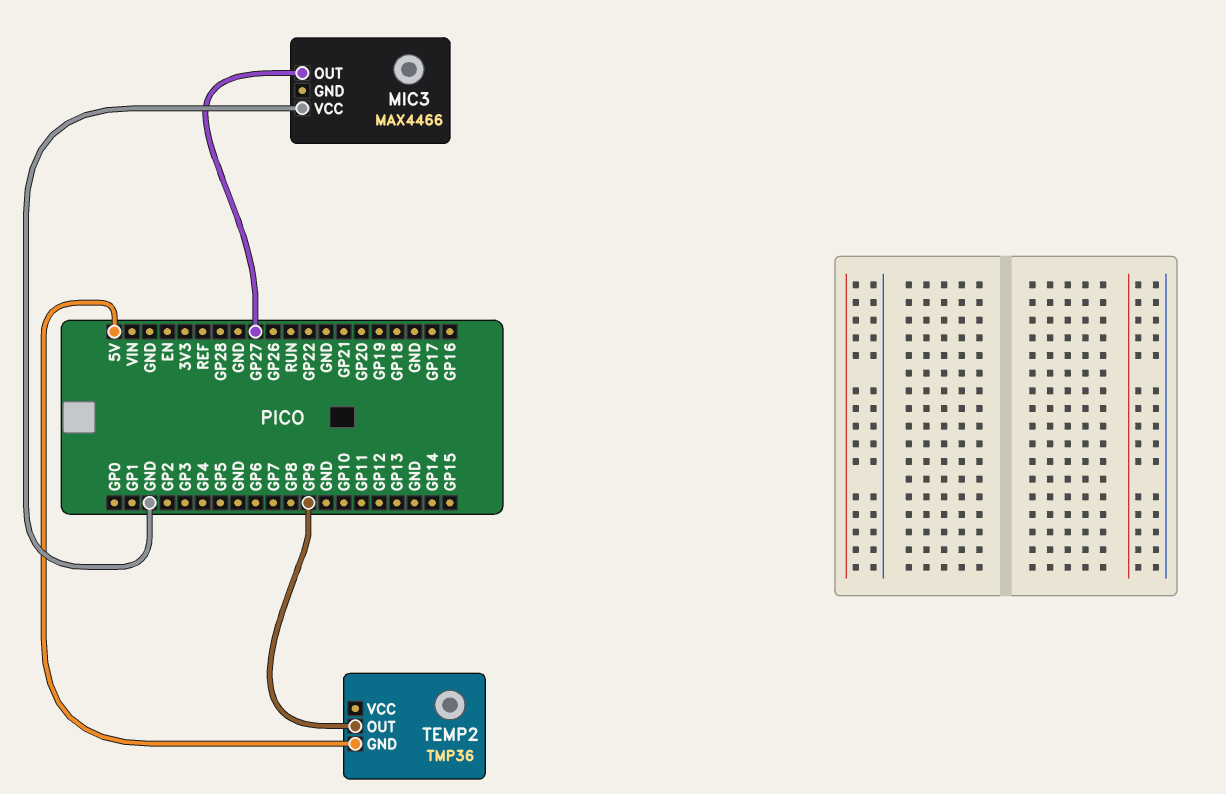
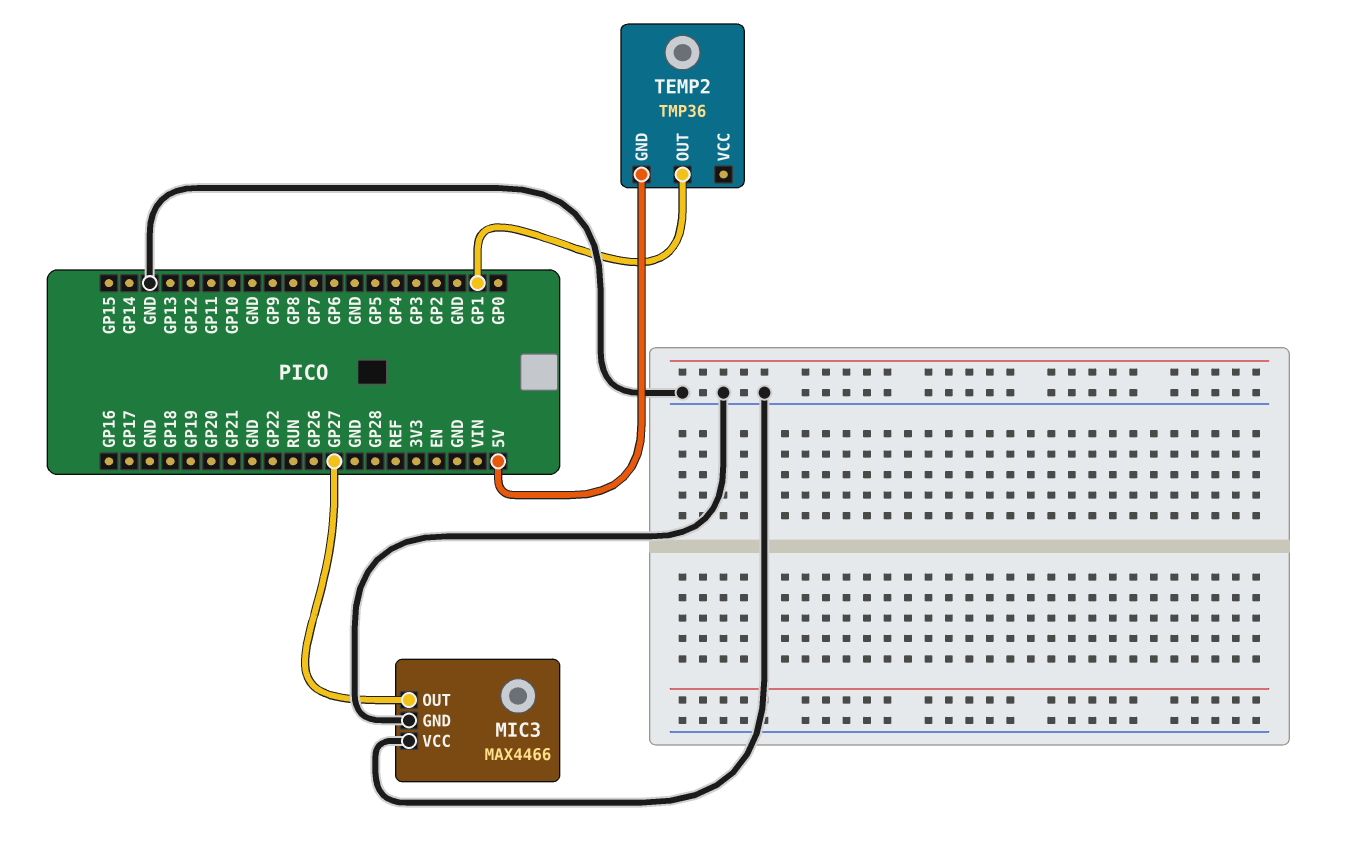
MIC3 pin GND: none -> GND
TEMP2 pin OUT: GP9 -> GP1

